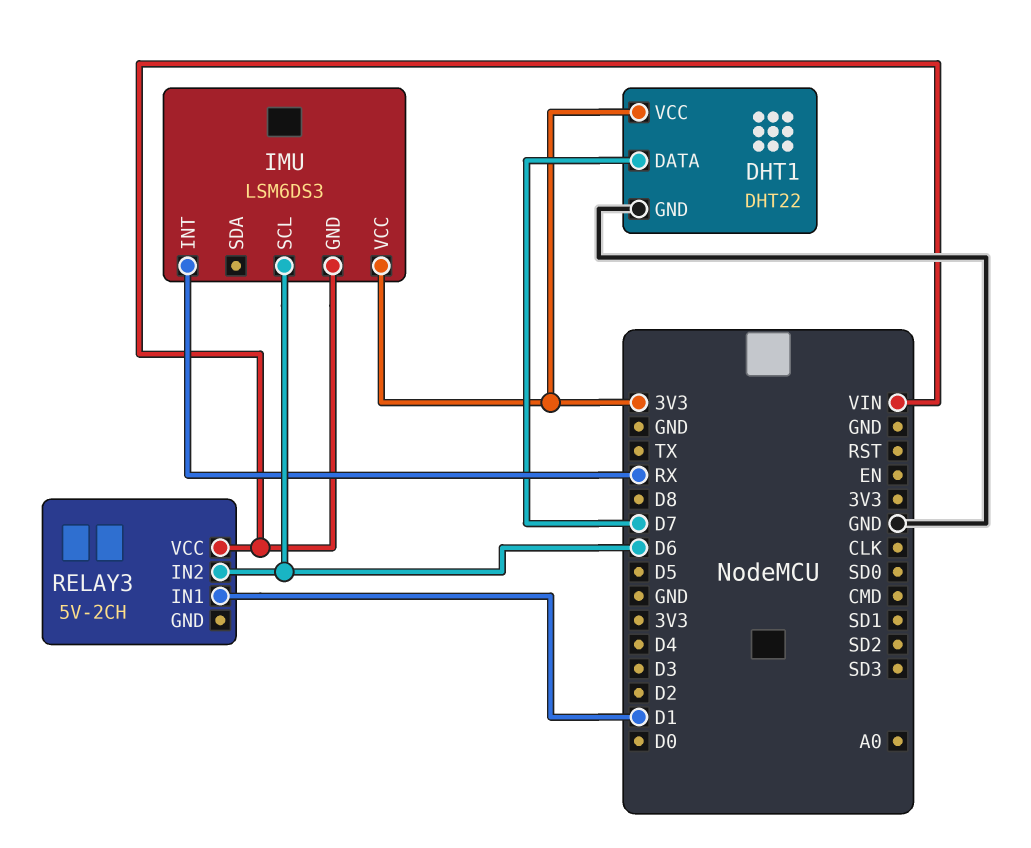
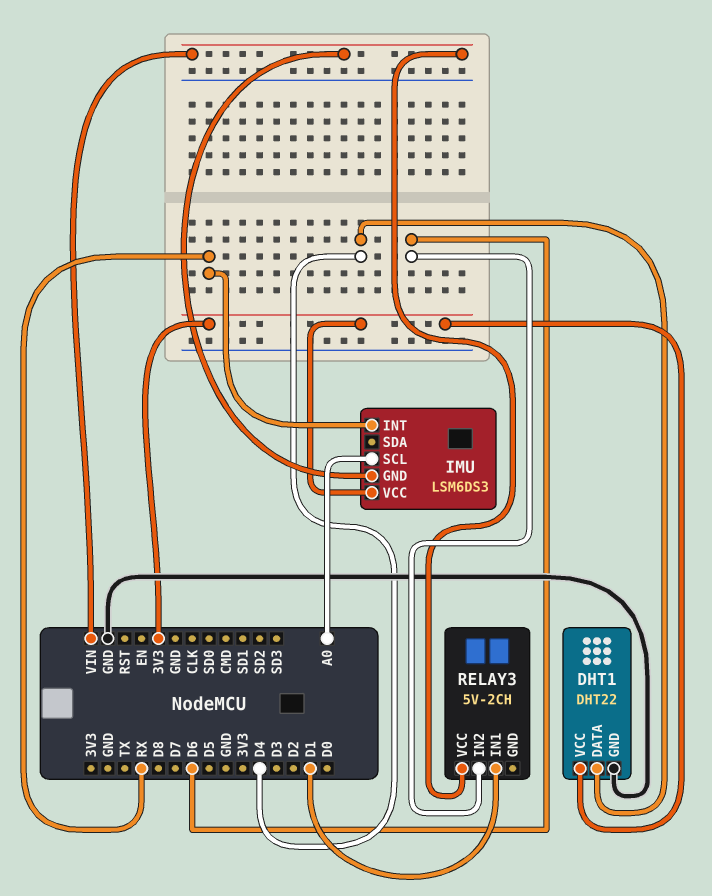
DHT1 pin DATA: D7 -> D4
IMU pin SCL: D6 -> A0

